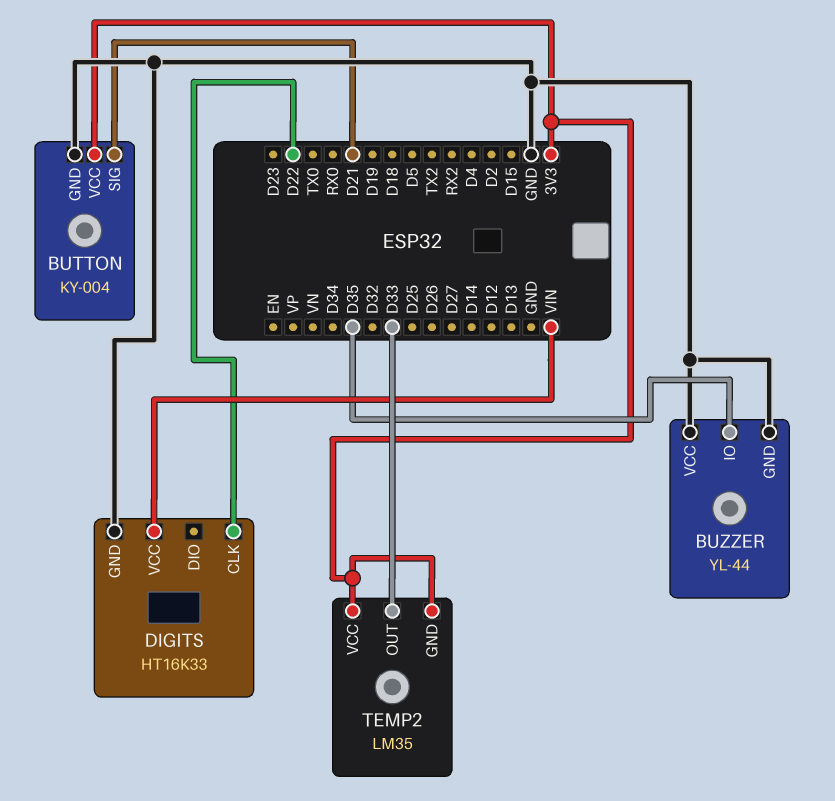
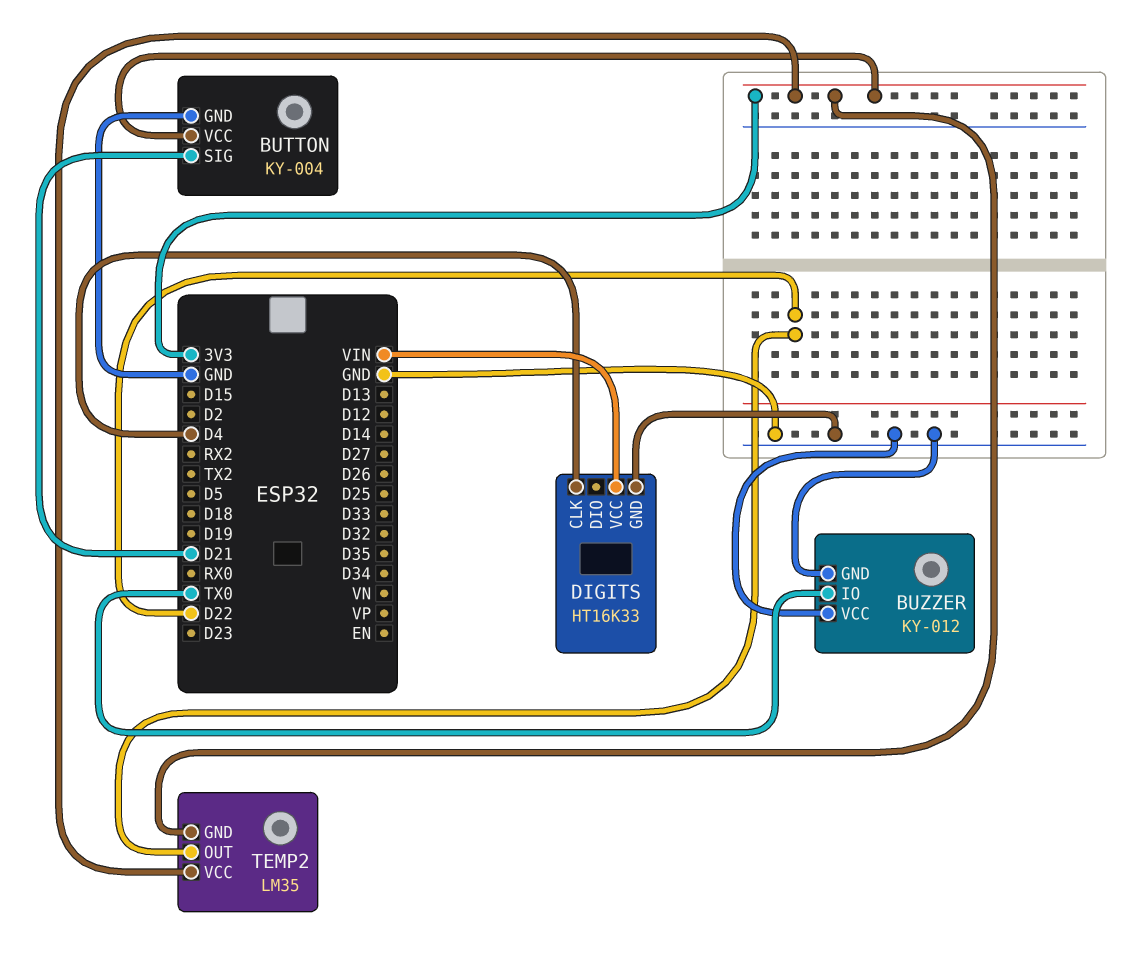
BUZZER: YL-44 -> KY-012
BUZZER pin IO: D35 -> TX0
DIGITS pin CLK: D22 -> D4
TEMP2 pin OUT: D33 -> D22

